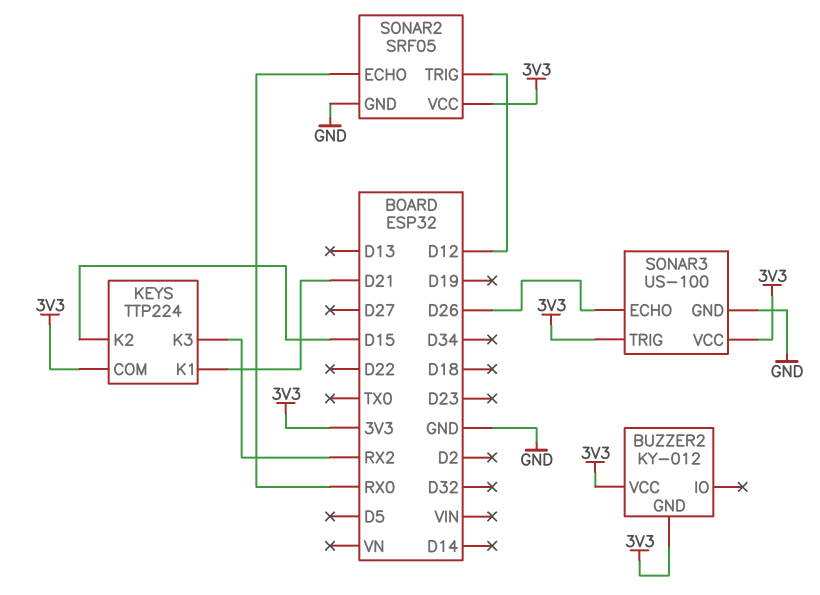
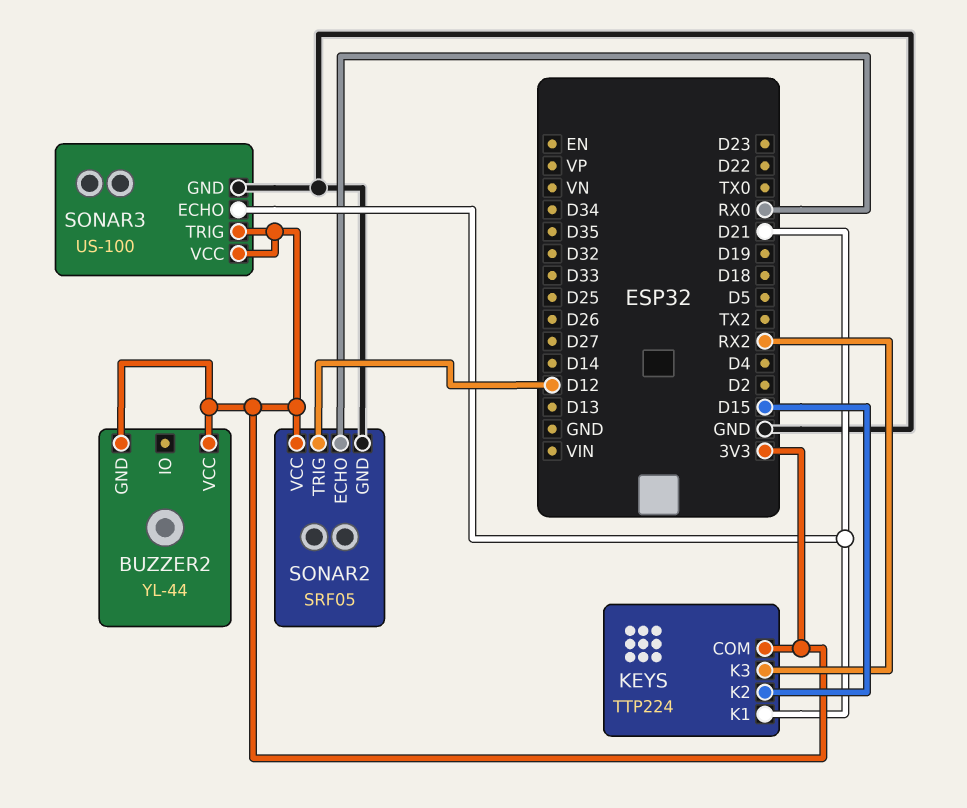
BUZZER2: KY-012 -> YL-44
SONAR3 pin ECHO: D26 -> D21

